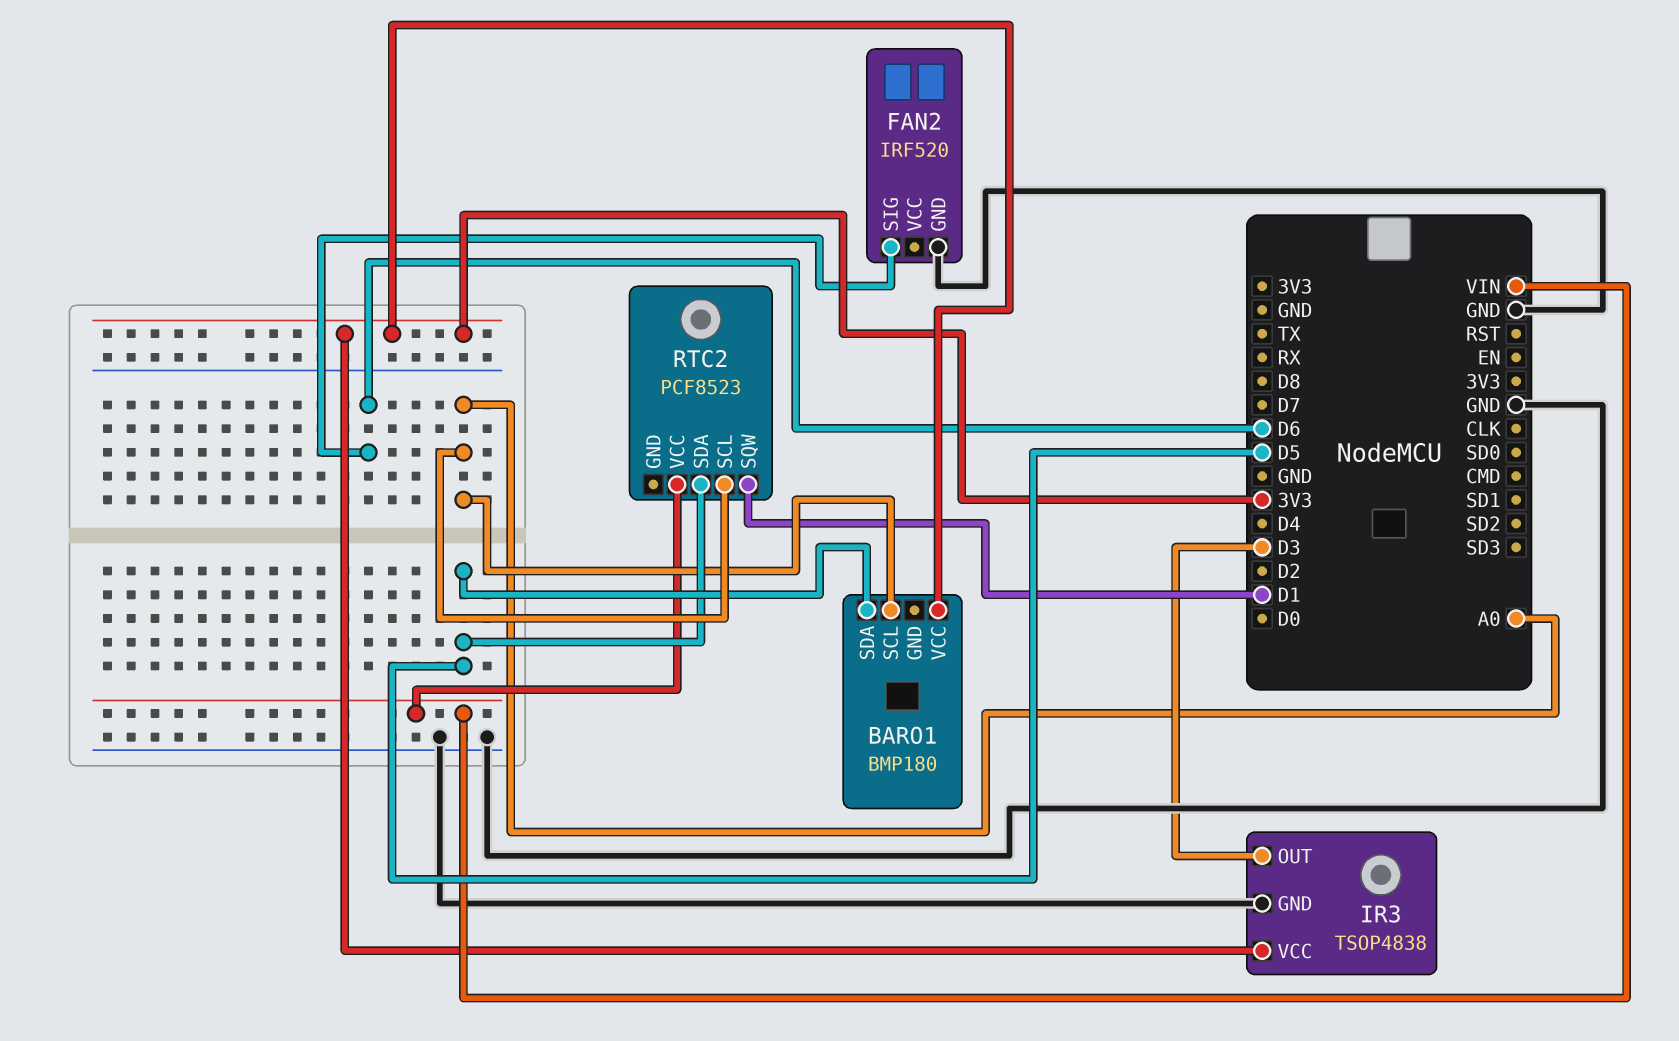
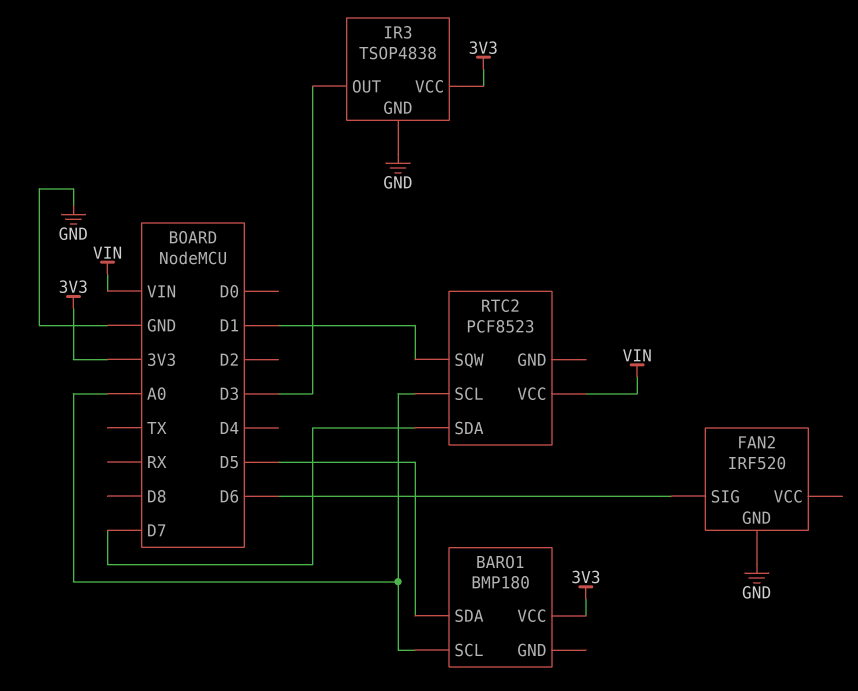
RTC2 pin SDA: D5 -> D7

